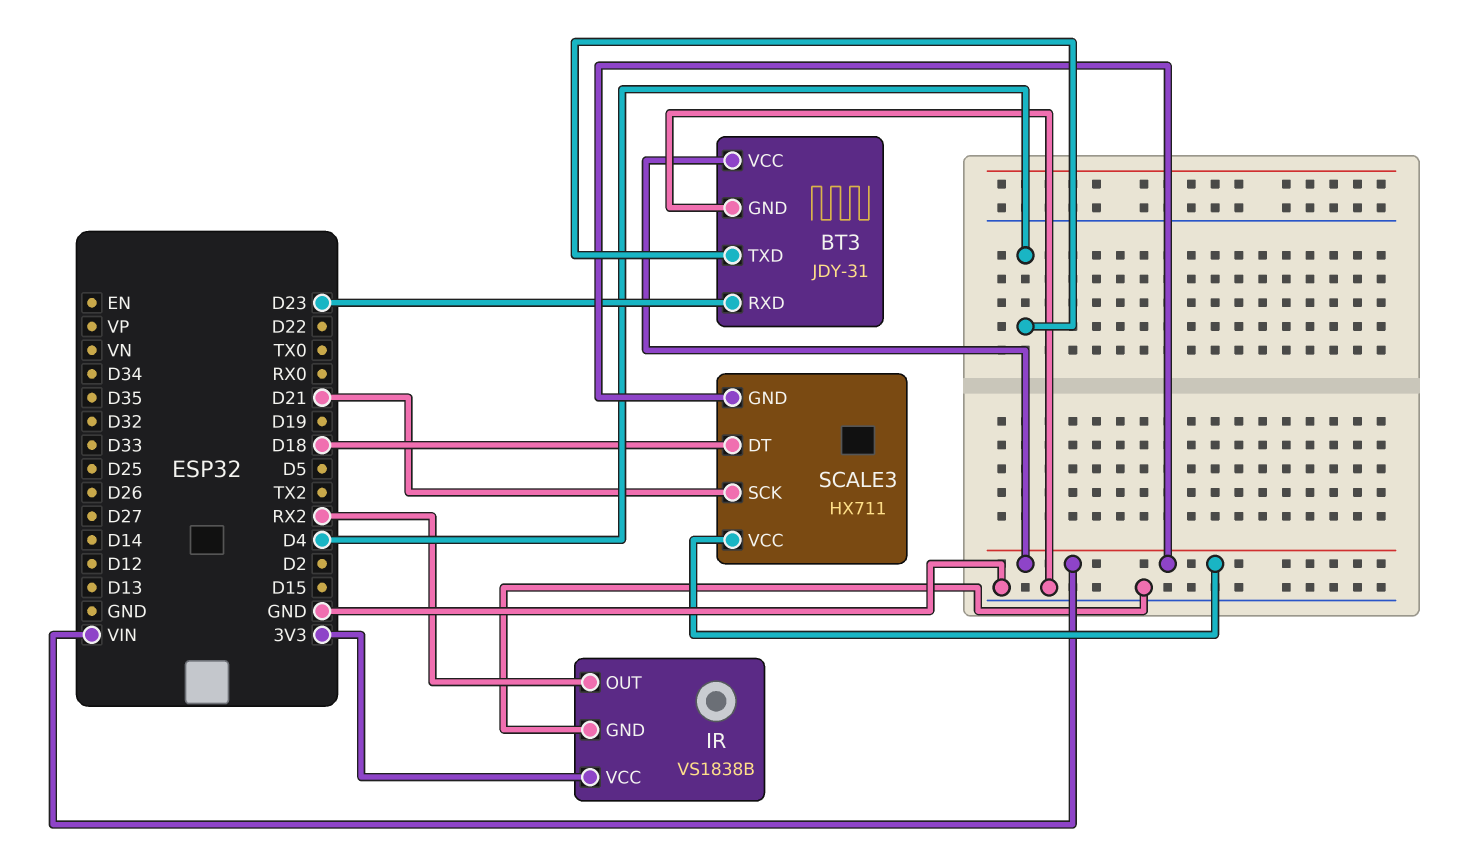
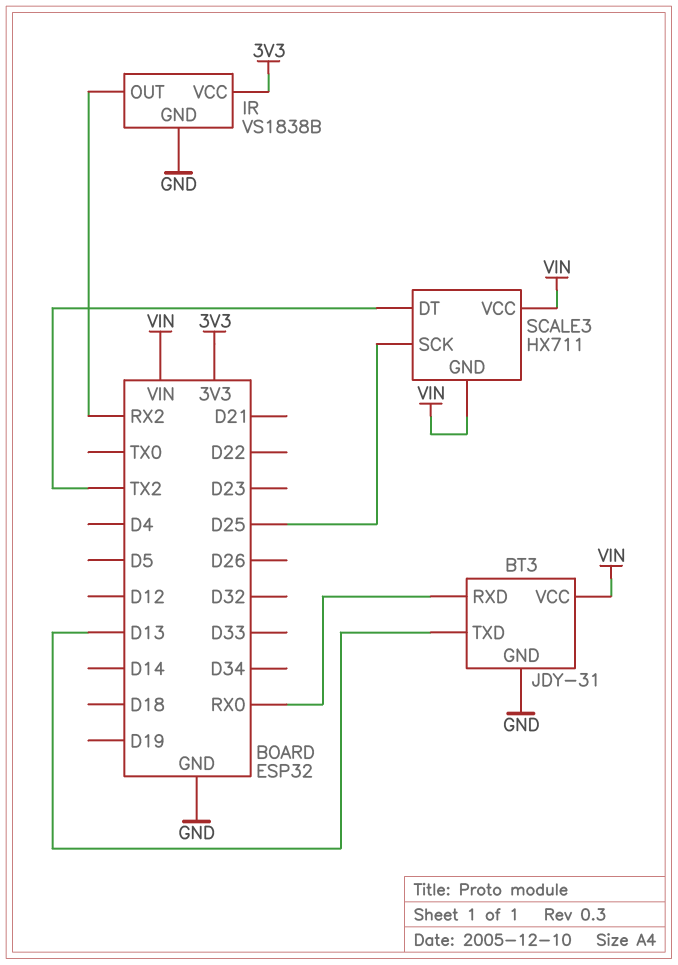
BT3 pin RXD: D23 -> RX0
BT3 pin TXD: D4 -> D13
SCALE3 pin DT: D18 -> TX2
SCALE3 pin SCK: D21 -> D25

